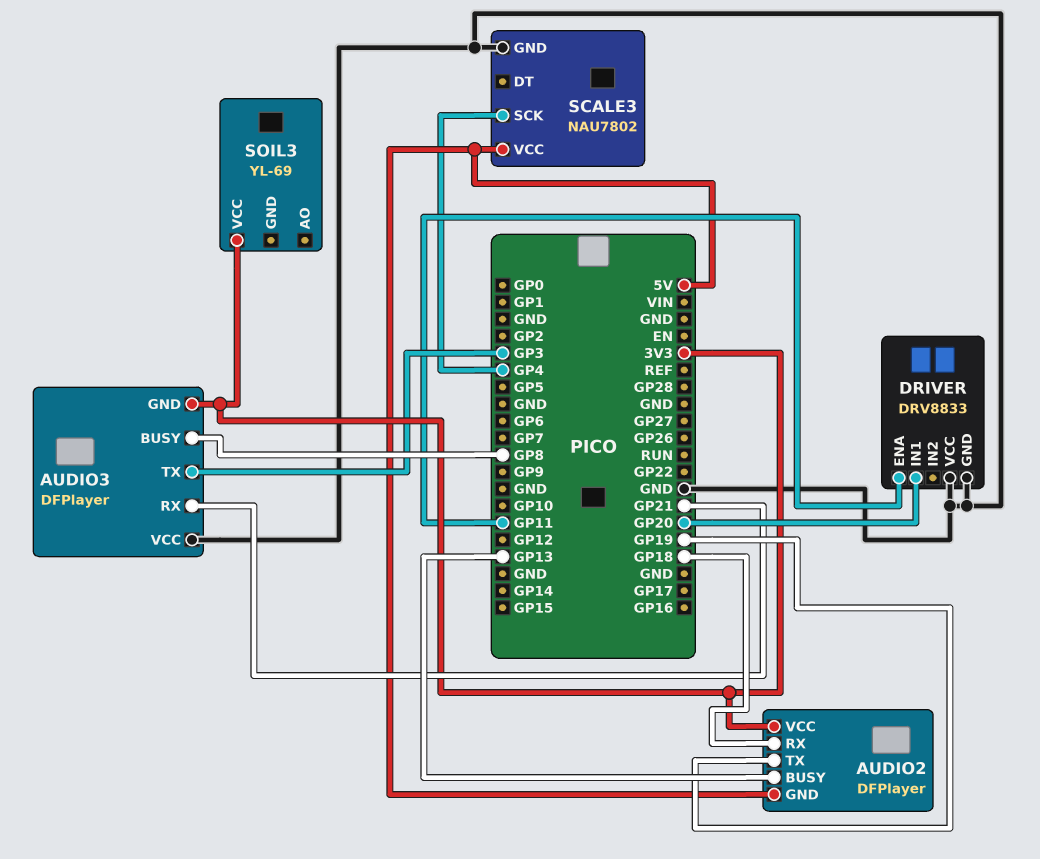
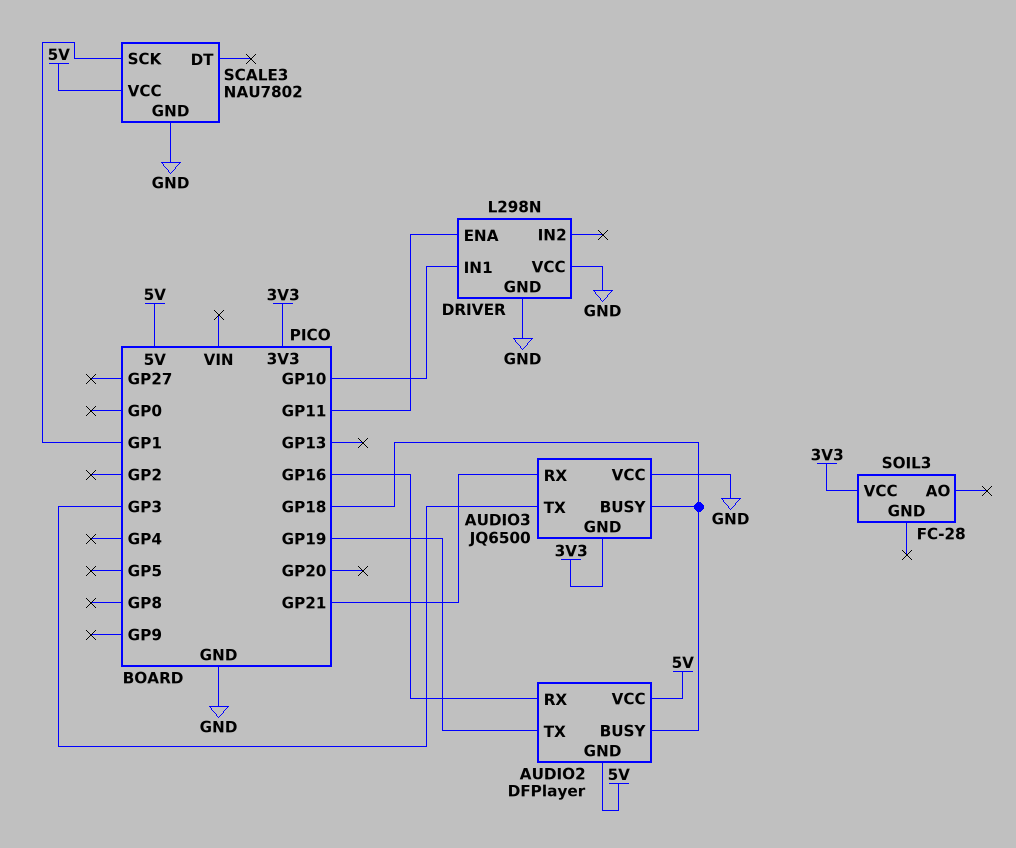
AUDIO2 pin BUSY: GP13 -> GP18
AUDIO2 pin RX: GP18 -> GP16
AUDIO2 pin VCC: 3V3 -> 5V
AUDIO3: DFPlayer -> JQ6500
AUDIO3 pin BUSY: GP8 -> GP18
DRIVER: DRV8833 -> L298N
DRIVER pin IN1: GP20 -> GP10
SCALE3 pin SCK: GP4 -> GP1
SOIL3: YL-69 -> FC-28

